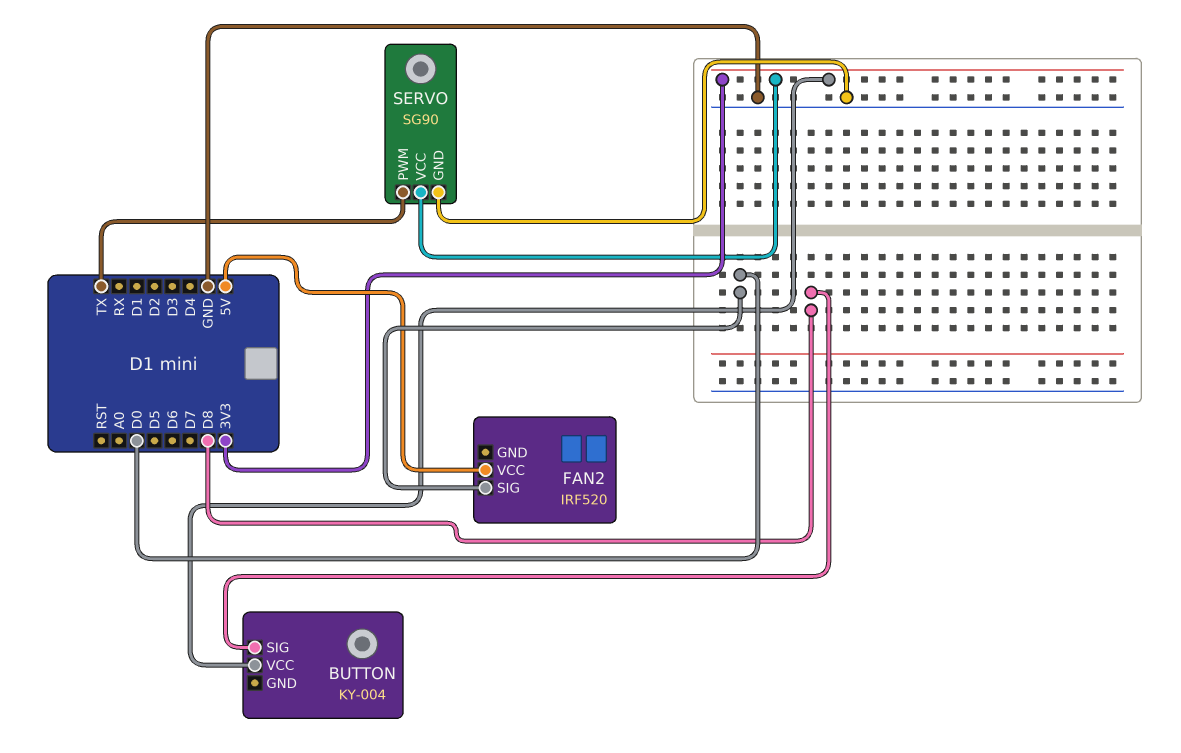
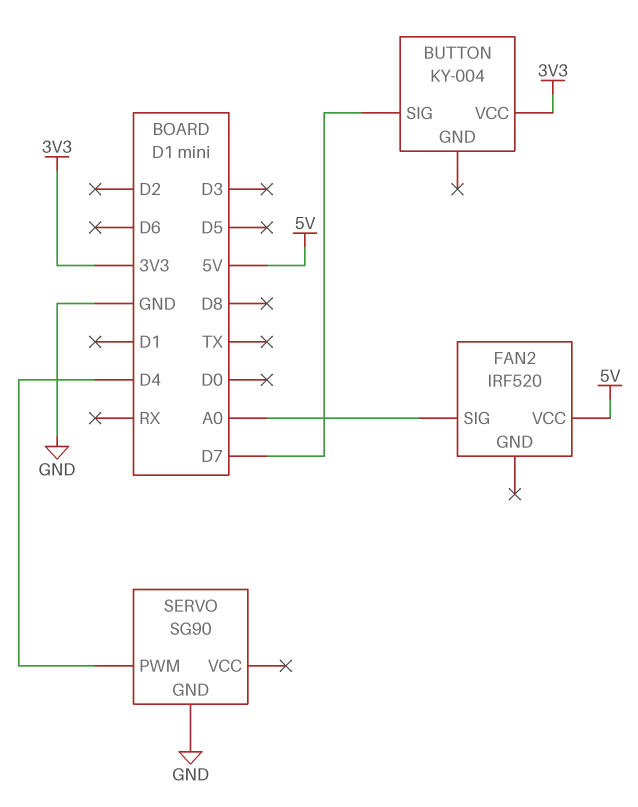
BUTTON pin SIG: D8 -> D7
FAN2 pin SIG: D0 -> A0
SERVO pin PWM: TX -> D4
SERVO pin VCC: 3V3 -> none

